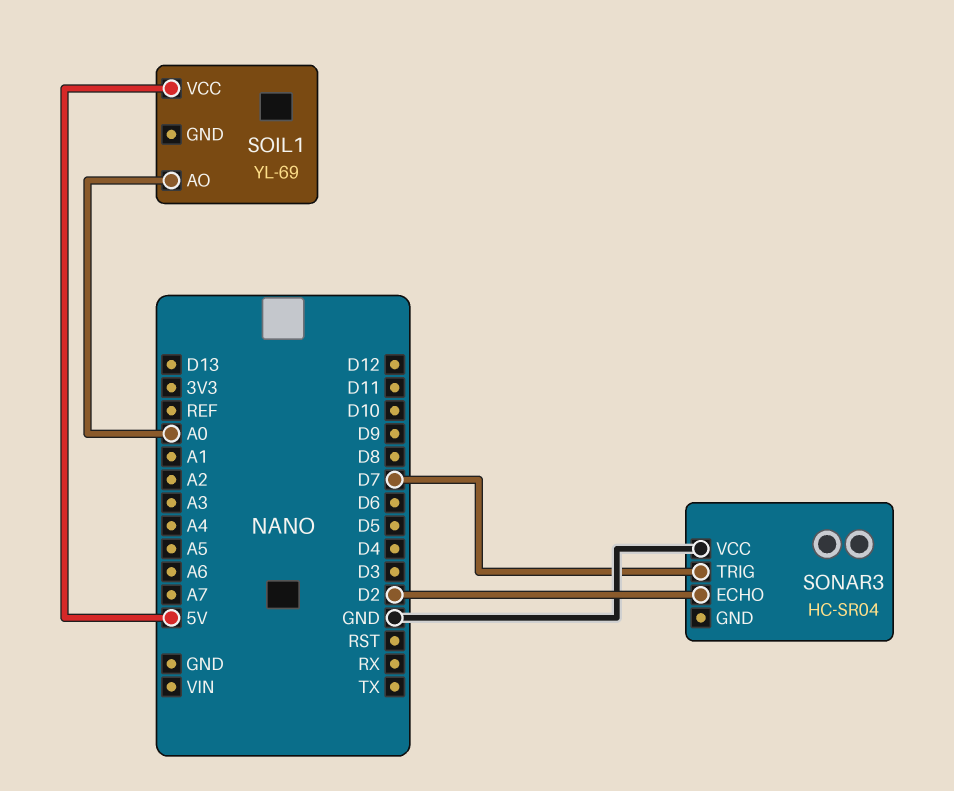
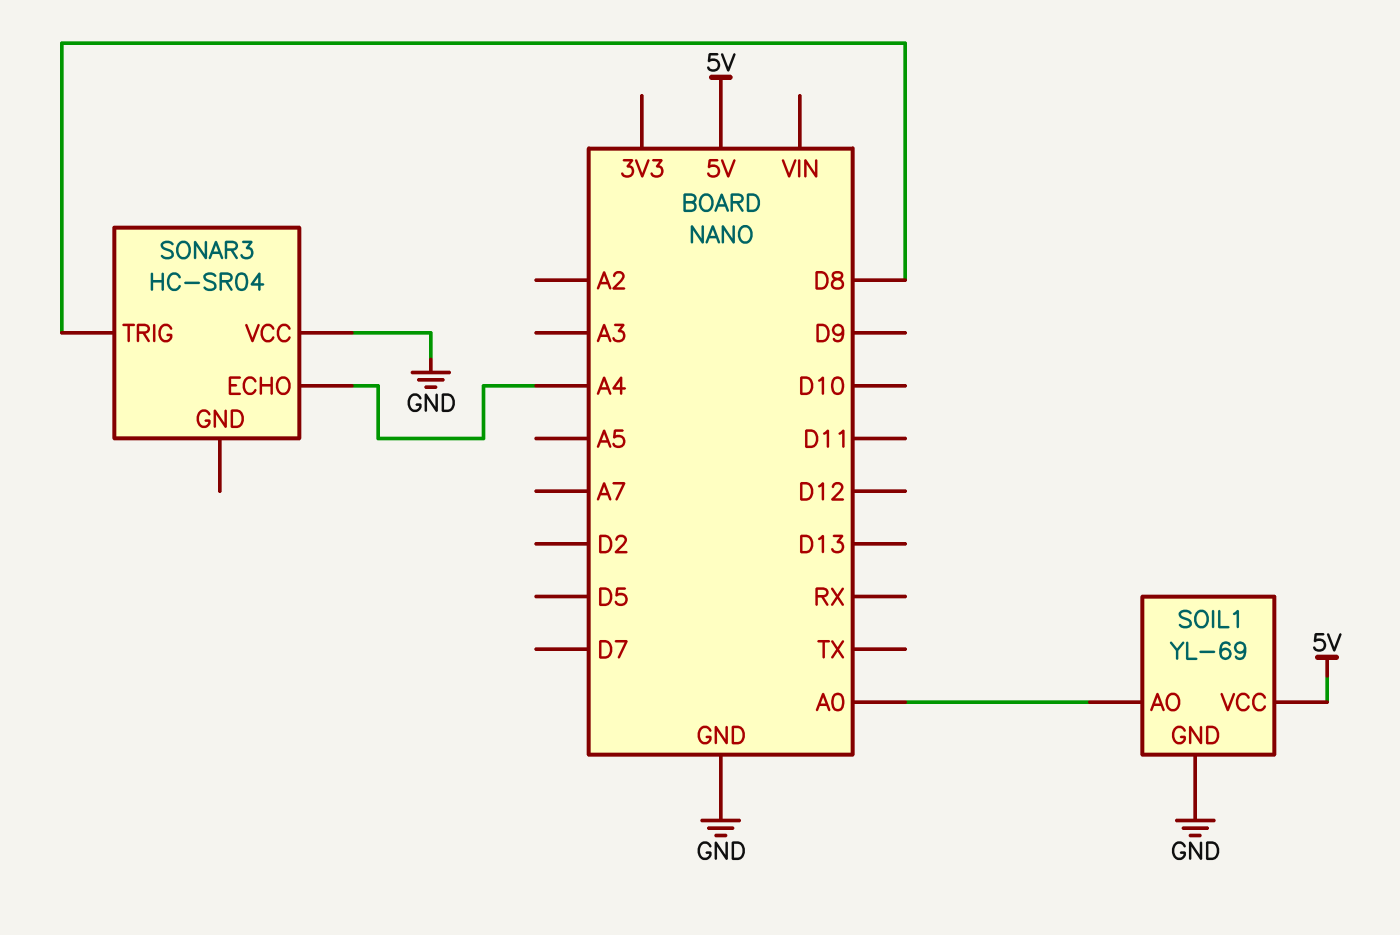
SOIL1 pin GND: none -> GND
SONAR3 pin ECHO: D2 -> A4
SONAR3 pin TRIG: D7 -> D8

